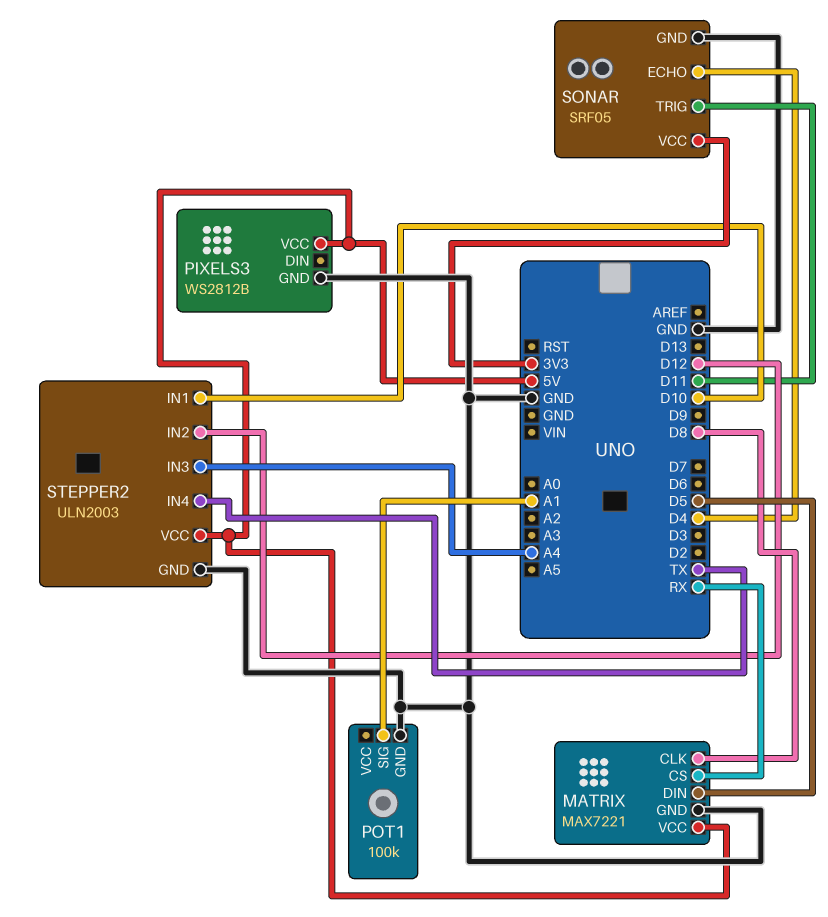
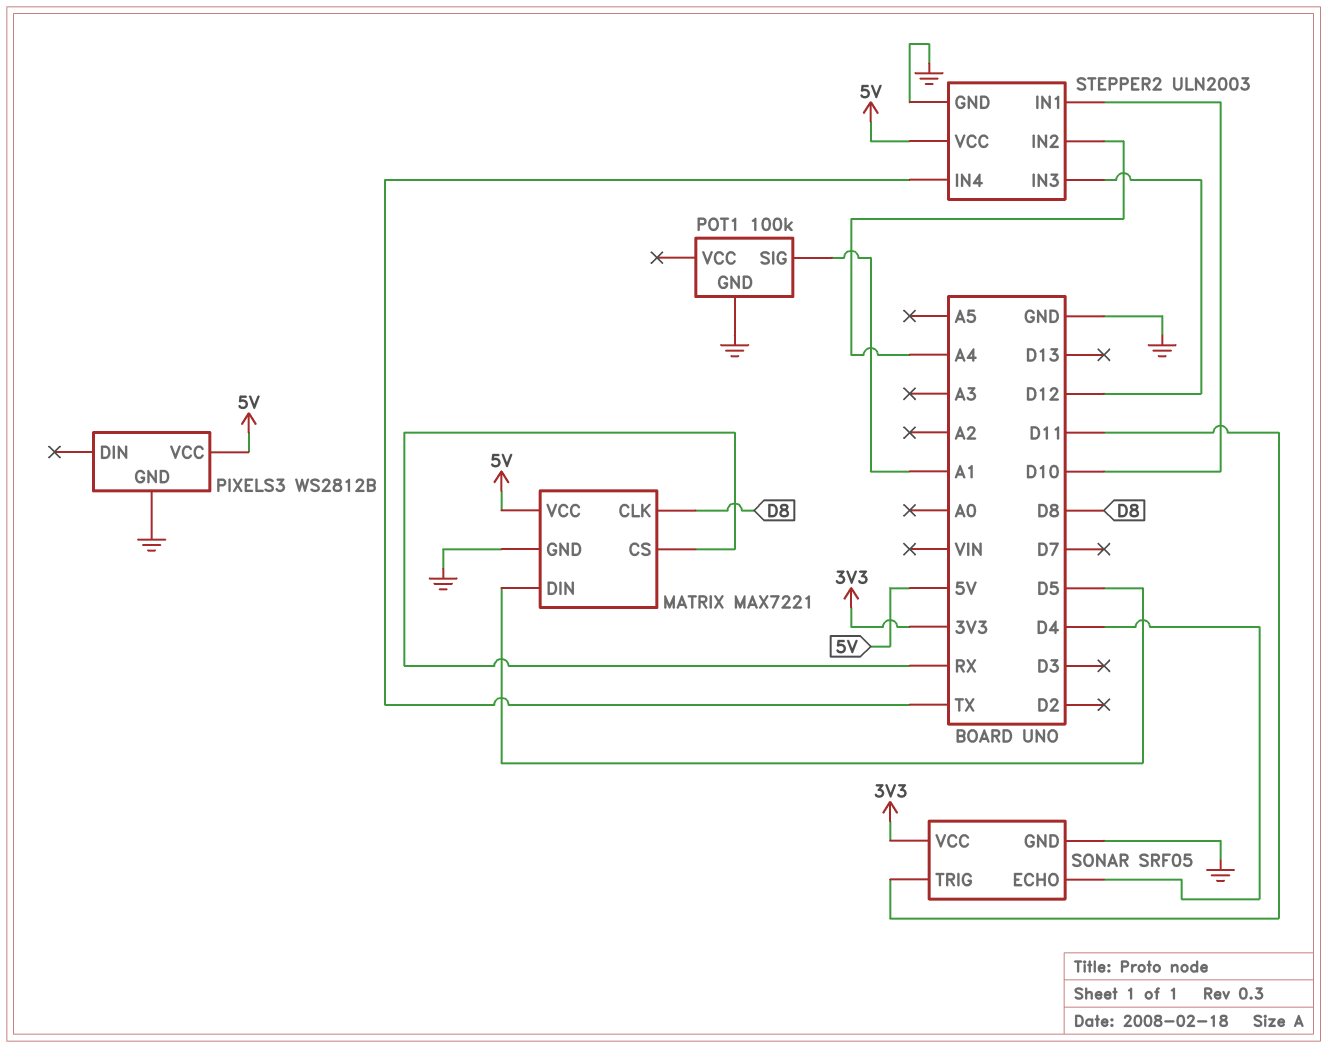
STEPPER2 pin IN2: D12 -> A4
STEPPER2 pin IN3: A4 -> D12

